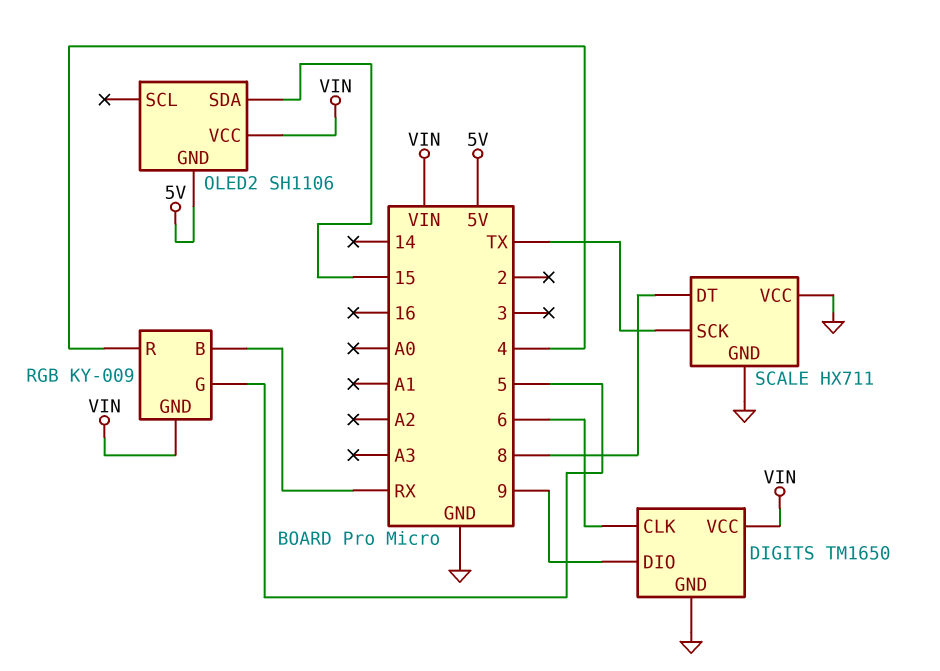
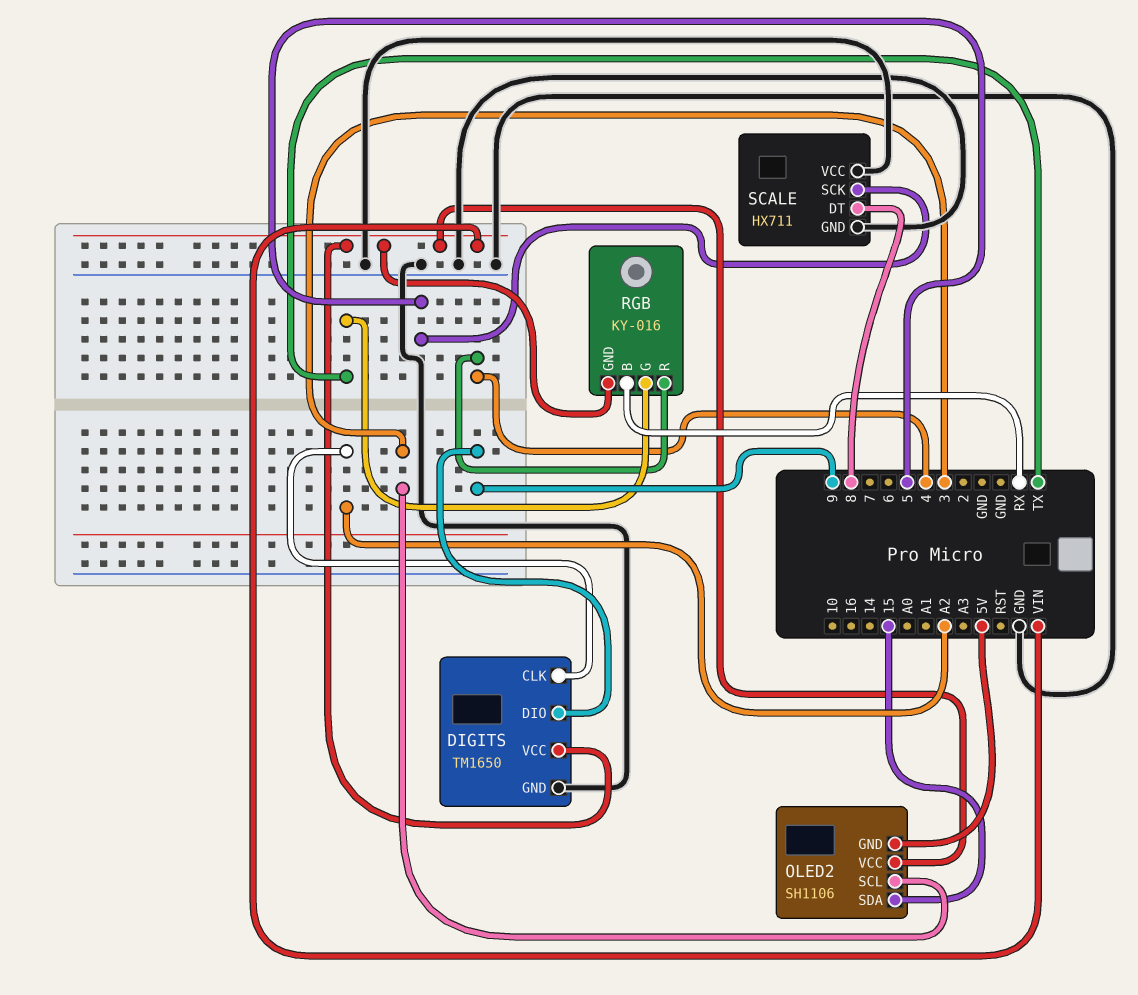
DIGITS pin CLK: 6 -> A2
OLED2 pin SCL: none -> 3
RGB: KY-009 -> KY-016
RGB pin G: 5 -> TX
SCALE pin SCK: TX -> 5

